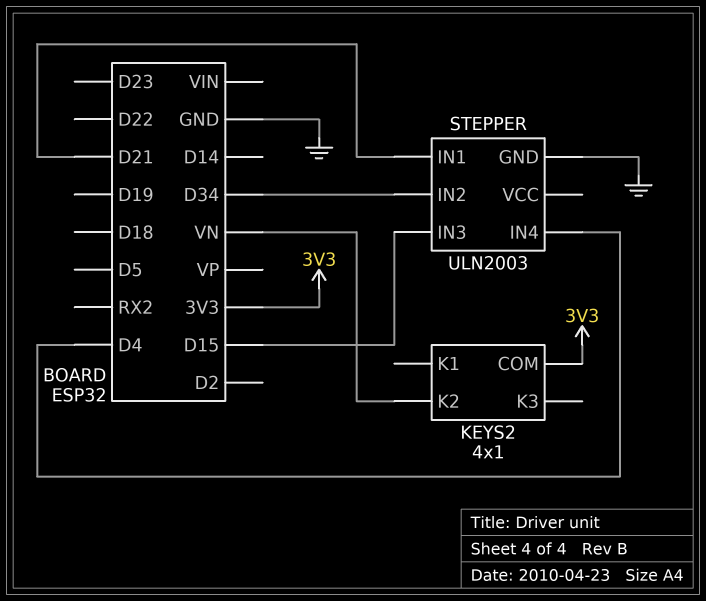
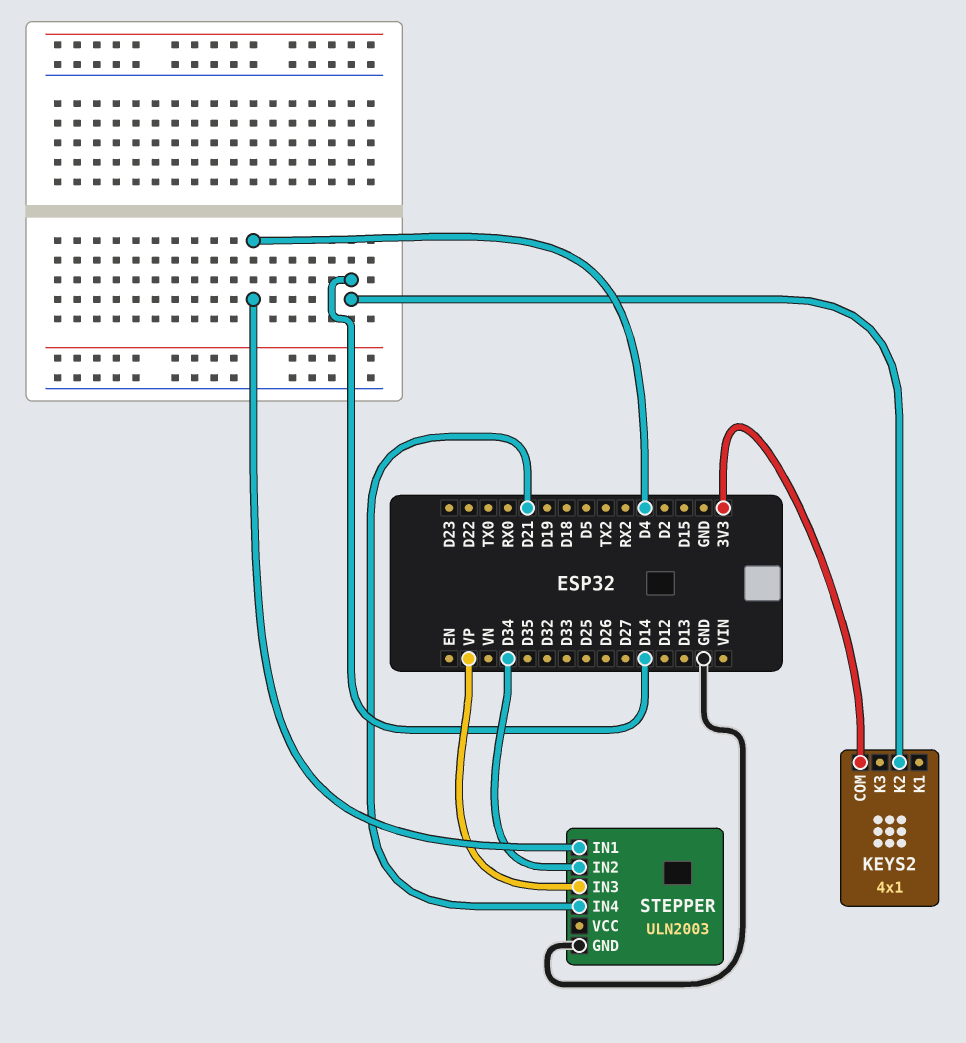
KEYS2 pin K2: VN -> D14
STEPPER pin IN1: D21 -> D4
STEPPER pin IN3: D15 -> VP
STEPPER pin IN4: D4 -> D21

